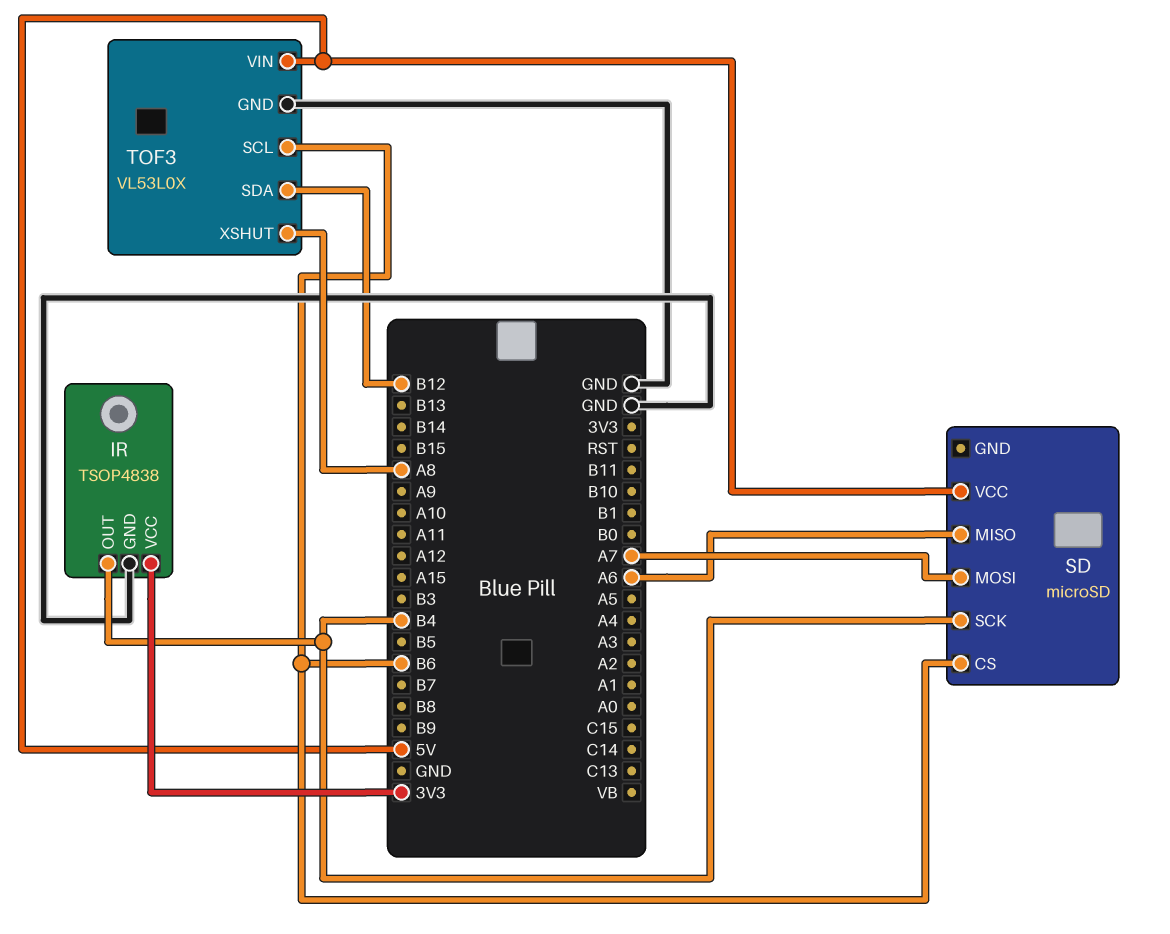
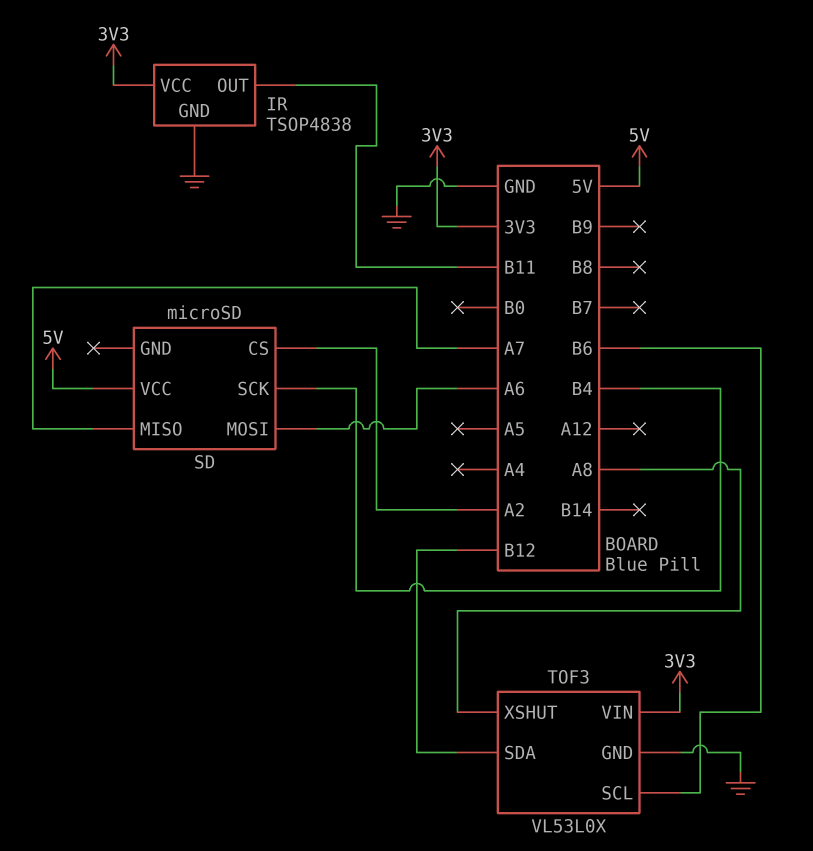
IR pin OUT: B4 -> B11
SD pin CS: B6 -> A2
SD pin MISO: A6 -> A7
SD pin MOSI: A7 -> A6
TOF3 pin VIN: 5V -> 3V3

